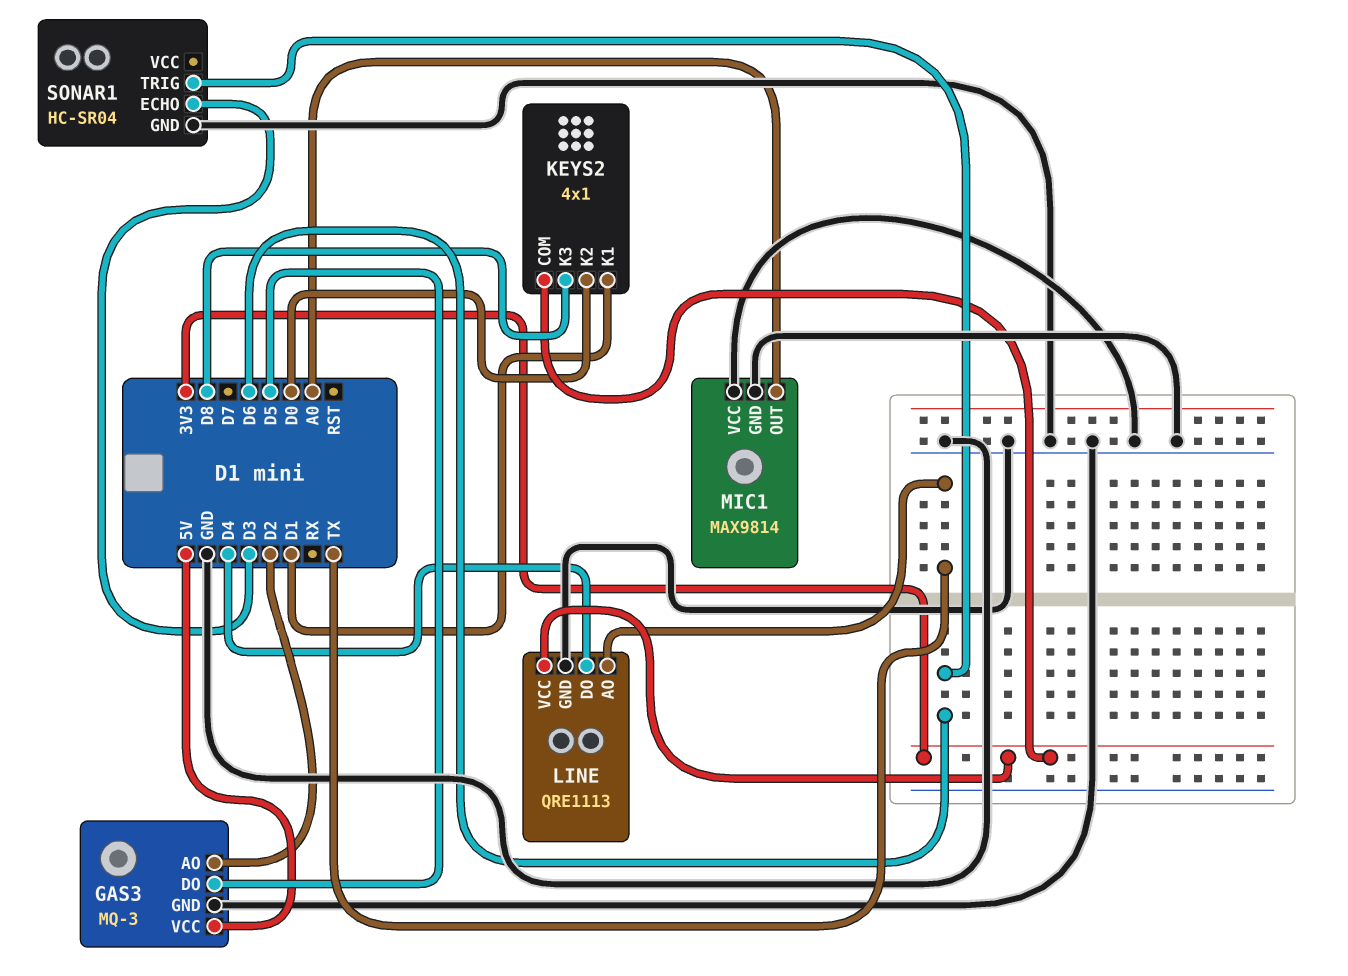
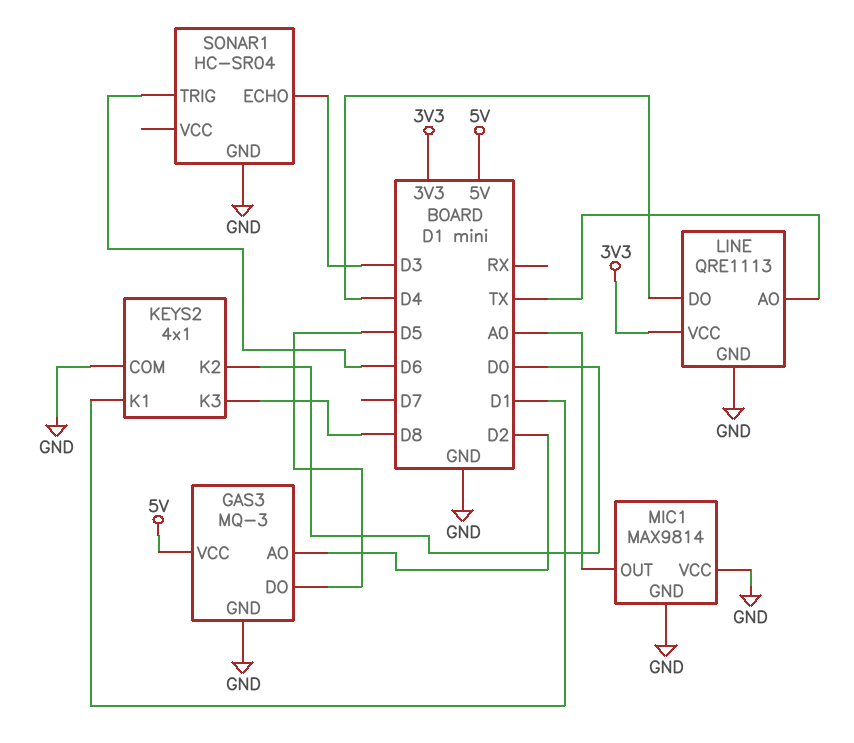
KEYS2 pin COM: 3V3 -> GND

